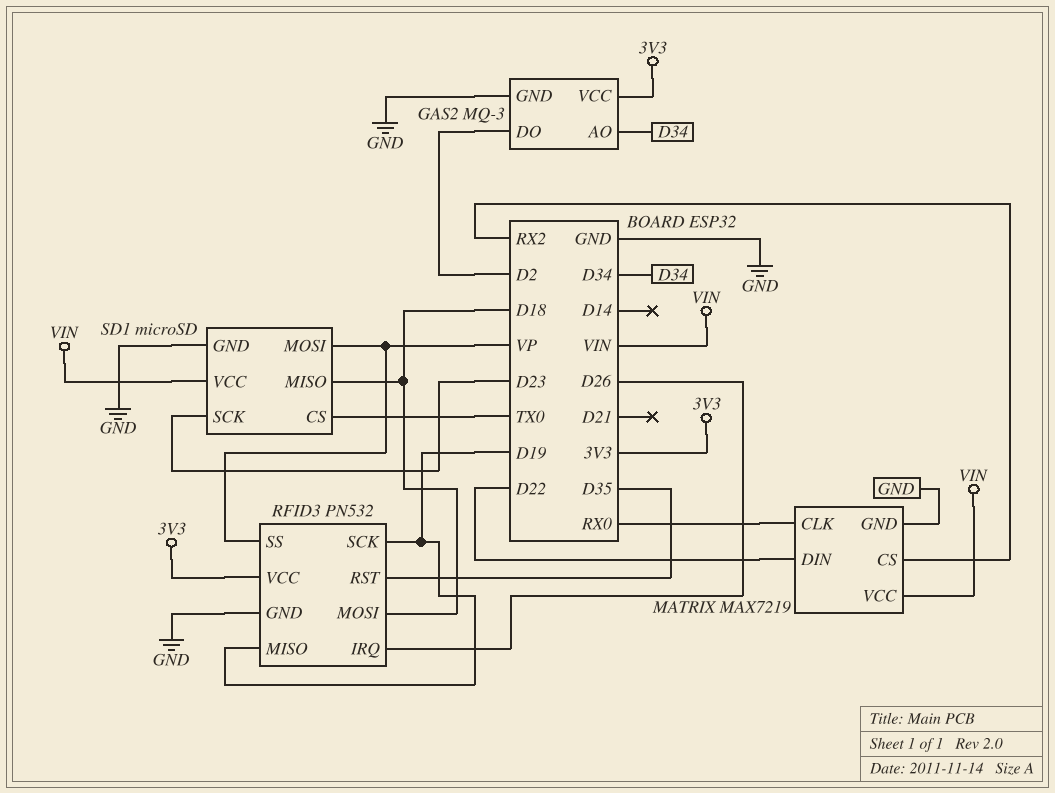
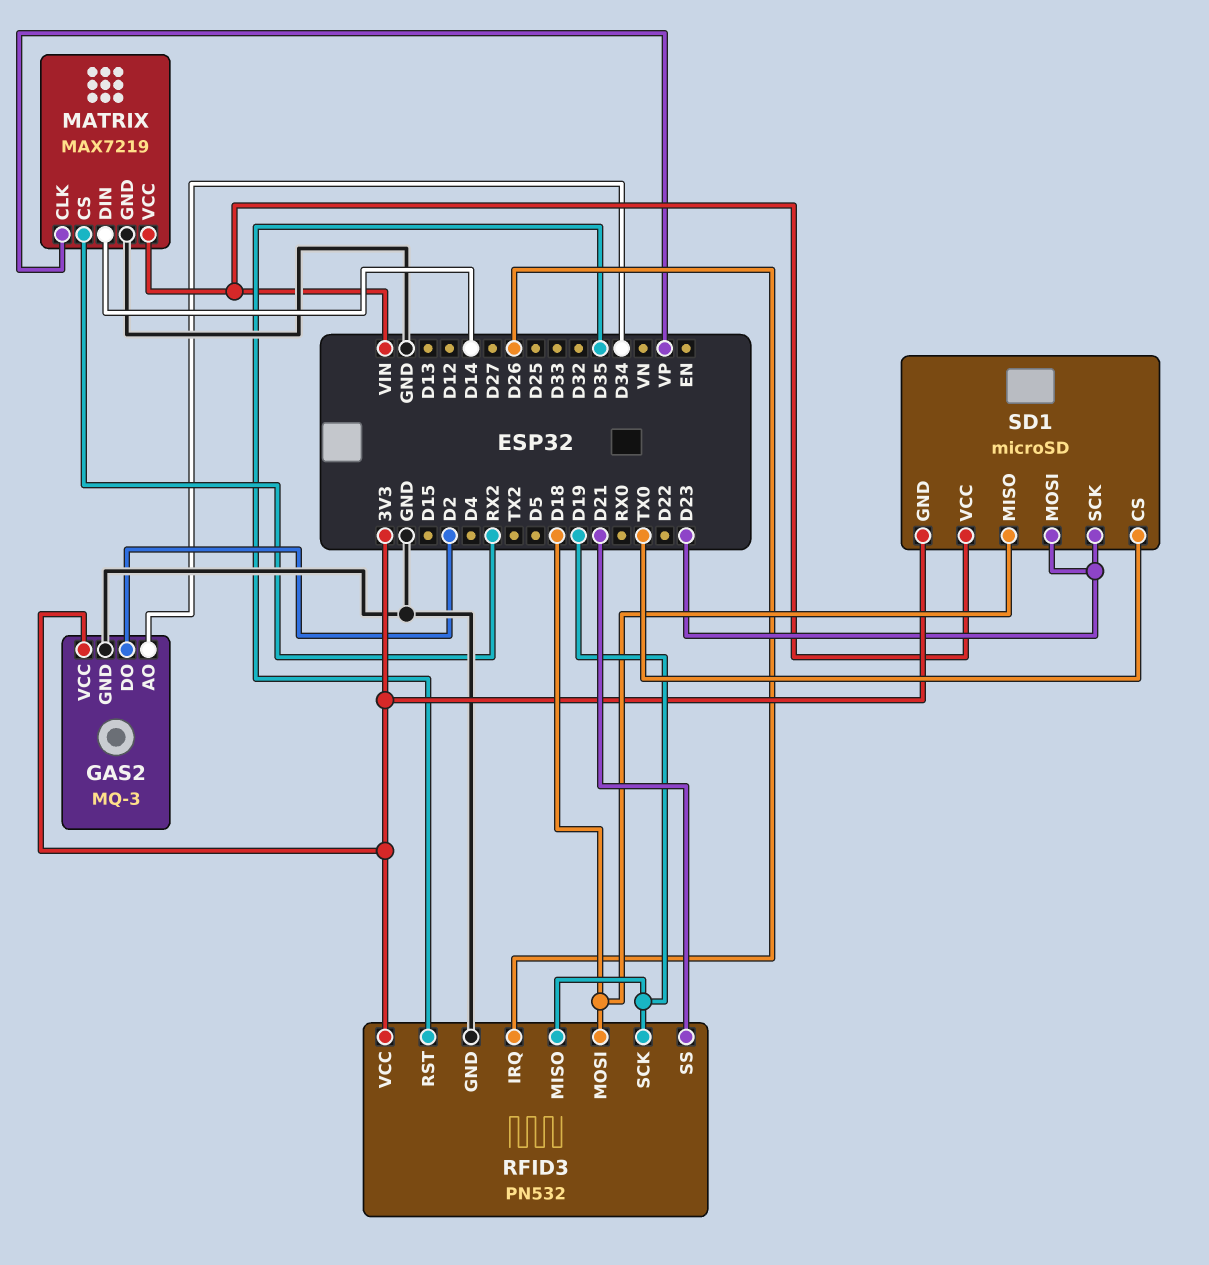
MATRIX pin CLK: RX0 -> VP
MATRIX pin DIN: D22 -> D14
RFID3 pin SS: VP -> D21
SD1 pin GND: GND -> 3V3
SD1 pin MOSI: VP -> D23

